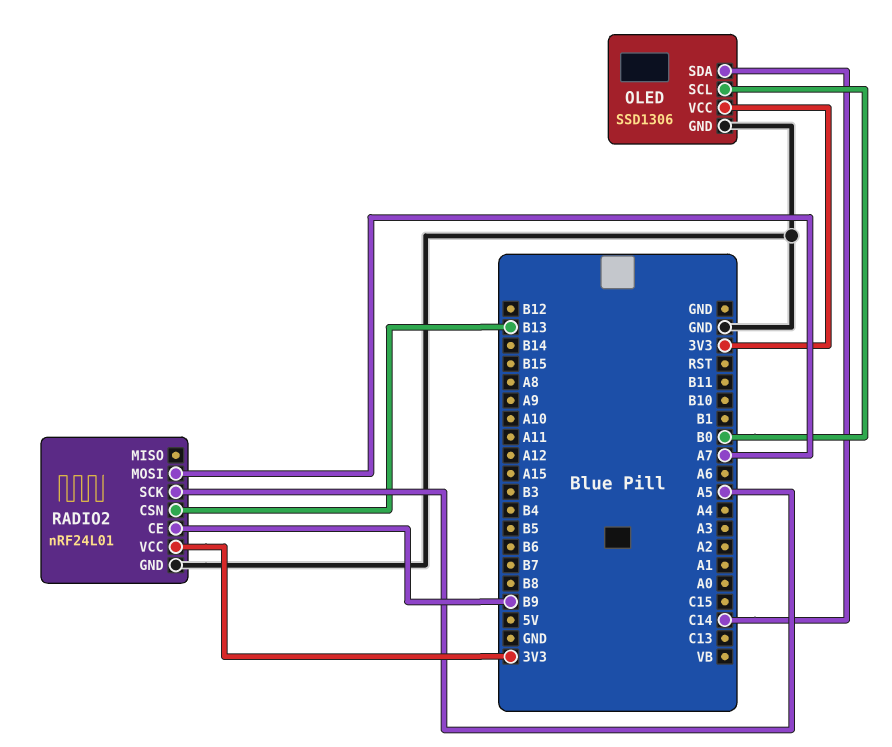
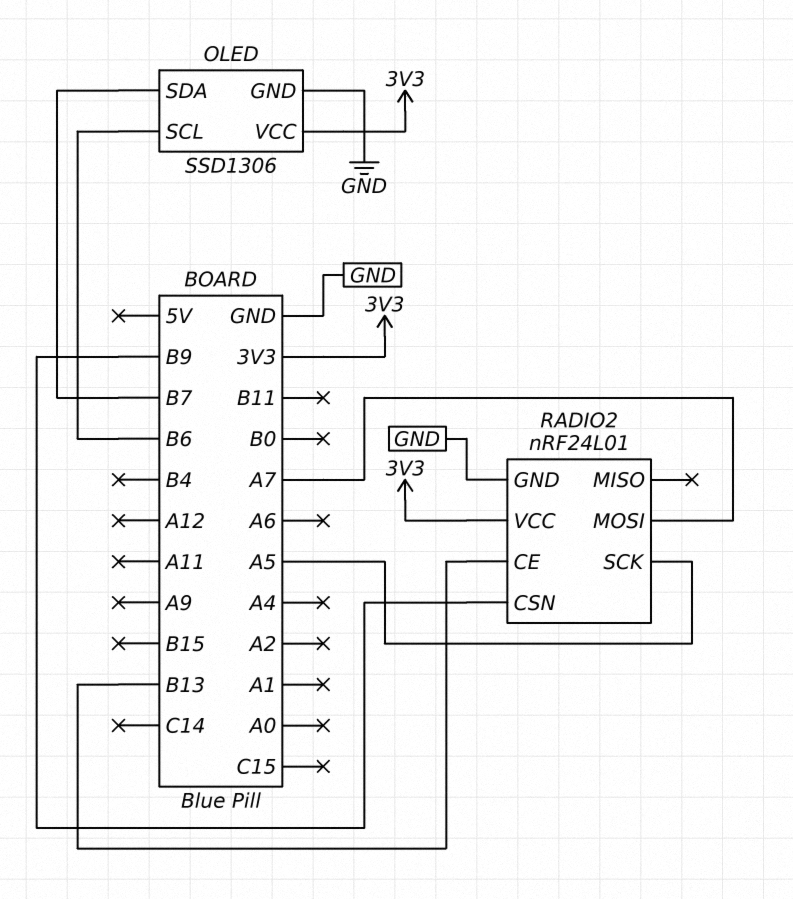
OLED pin SCL: B0 -> B6
OLED pin SDA: C14 -> B7
RADIO2 pin CE: B9 -> B13
RADIO2 pin CSN: B13 -> B9

